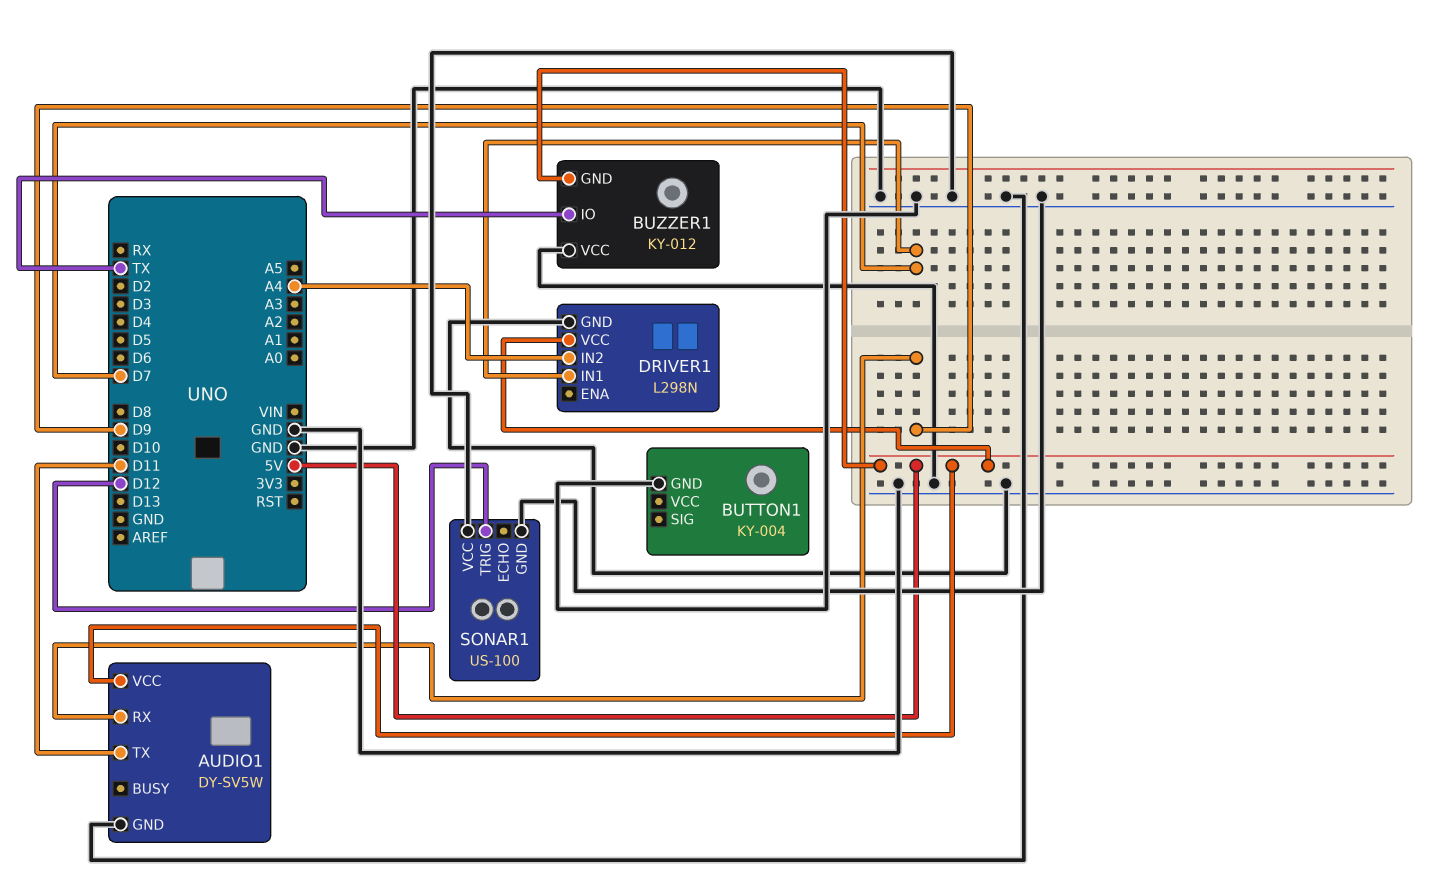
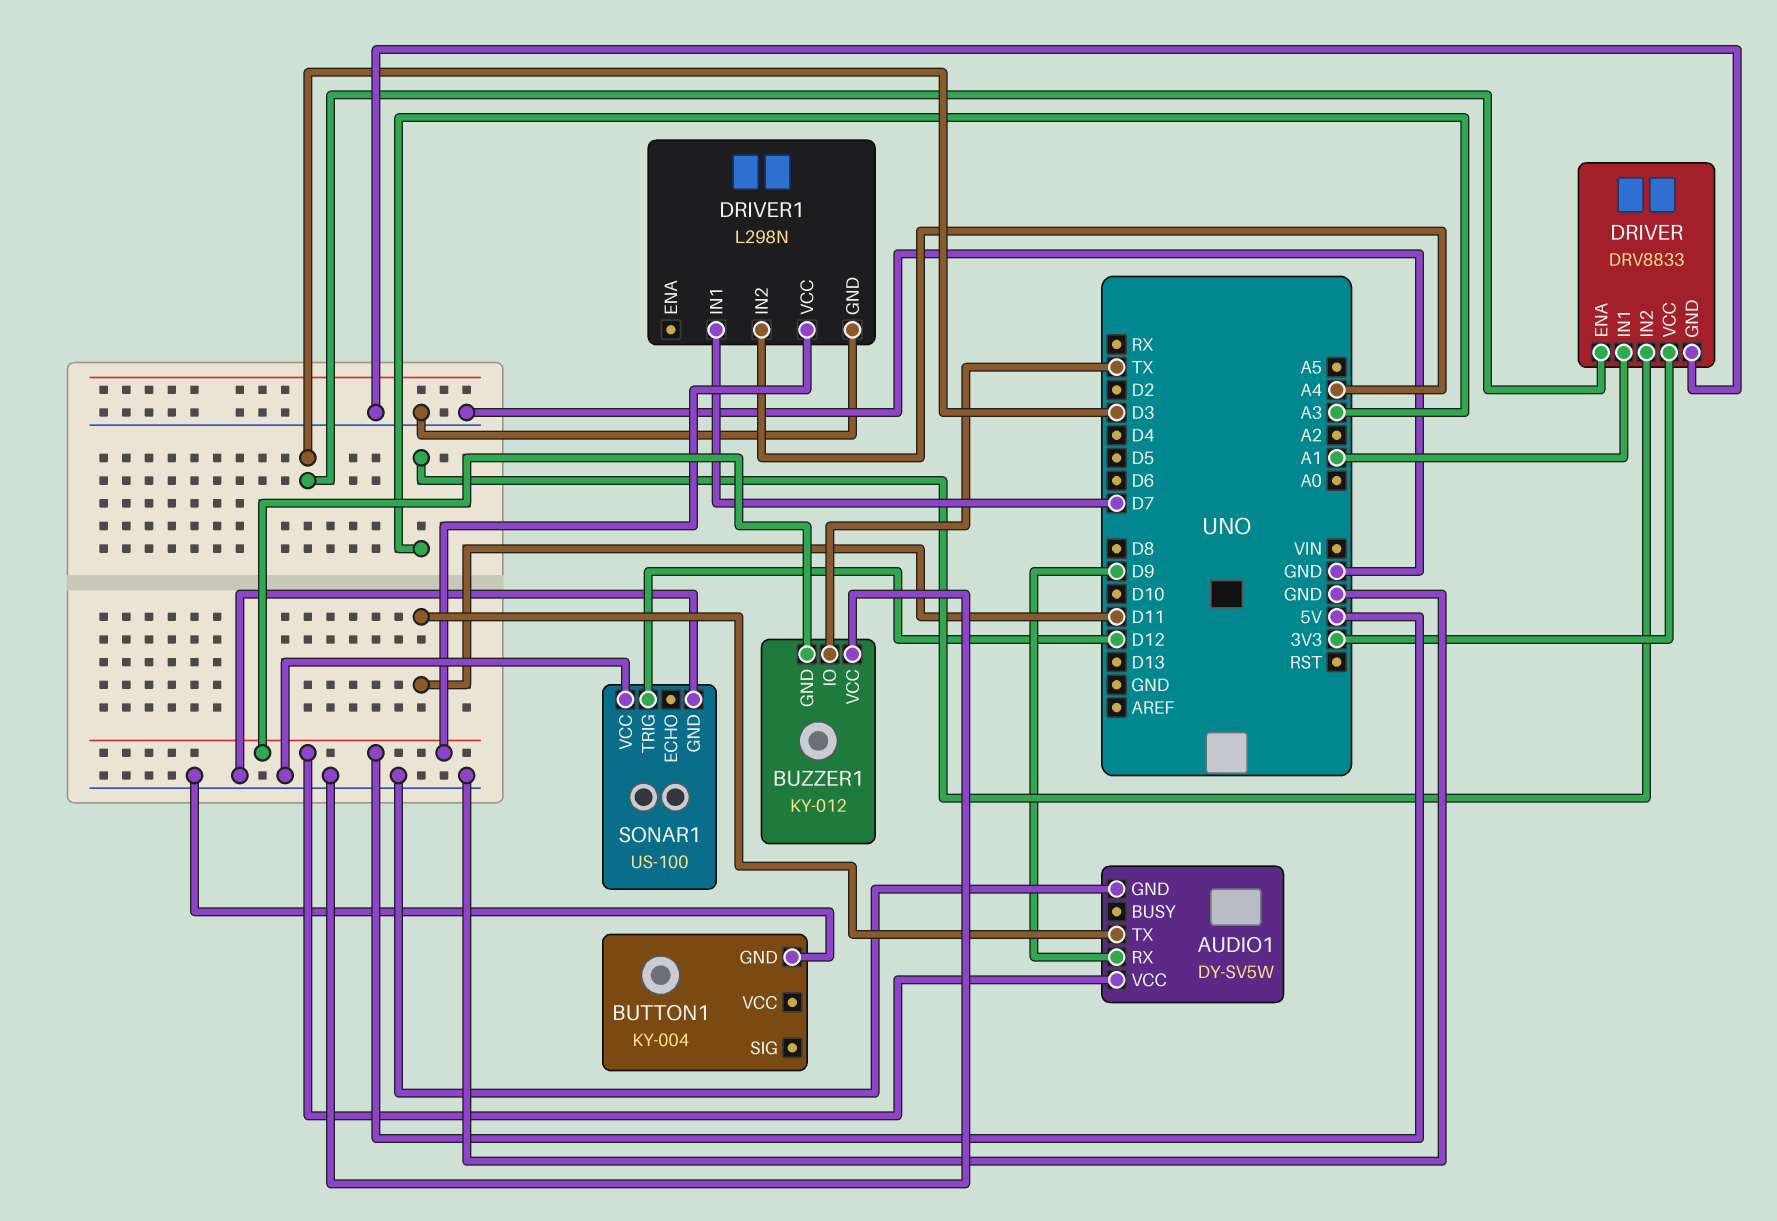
DRIVER: none -> DRV8833
DRIVER pin ENA: none -> D3
DRIVER pin GND: none -> GND
DRIVER pin IN1: none -> A1
DRIVER pin IN2: none -> A3
DRIVER pin VCC: none -> 3V3

